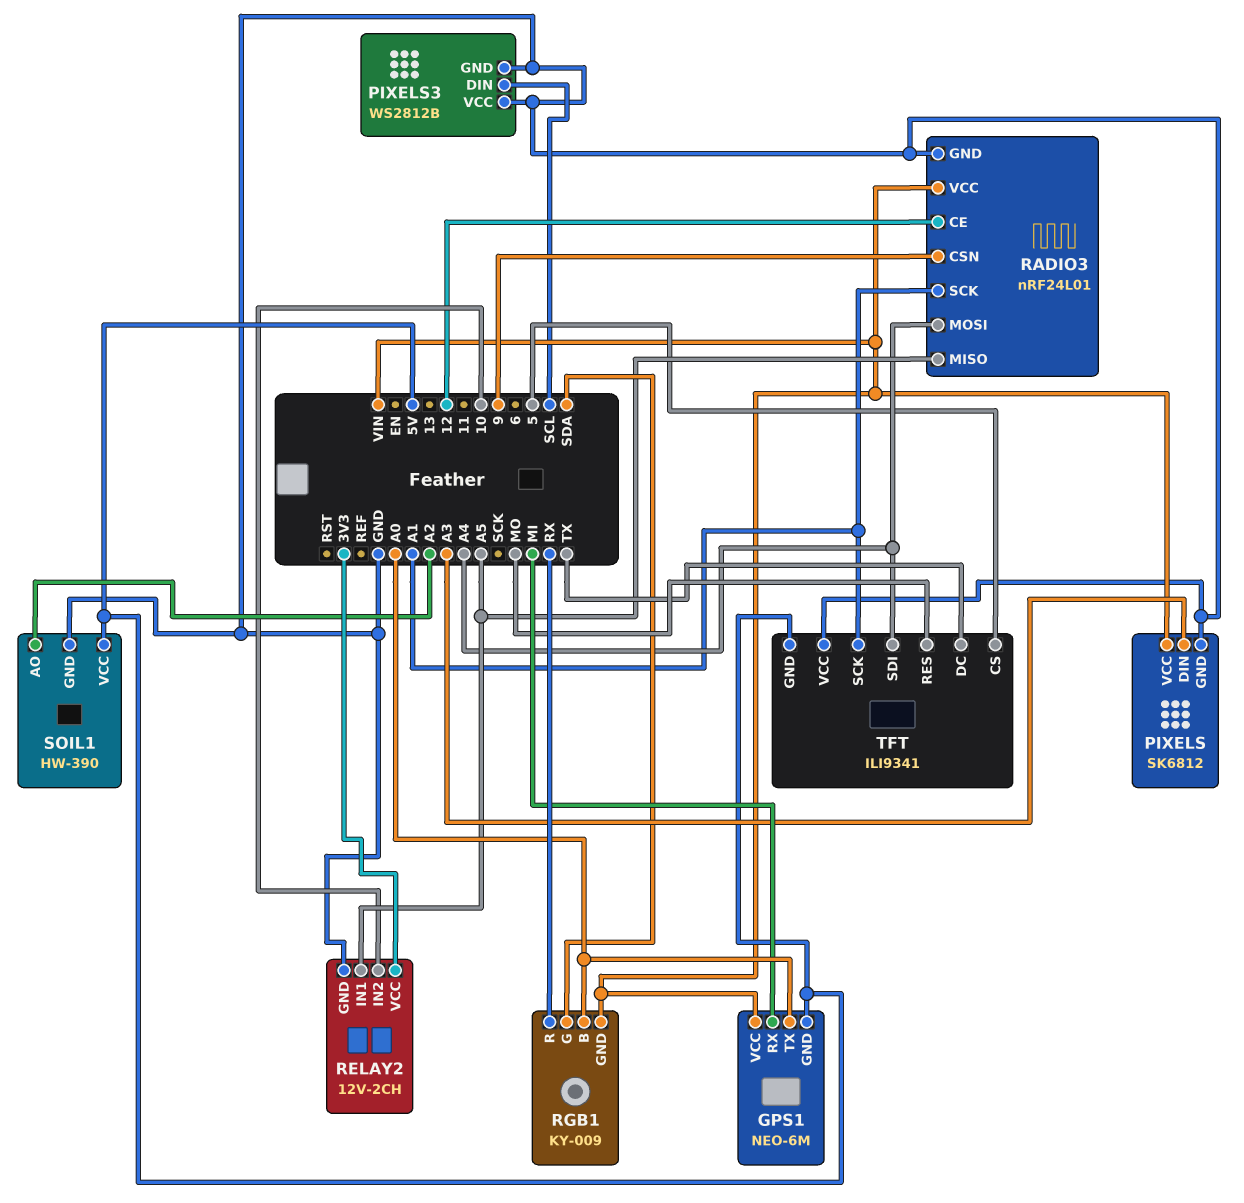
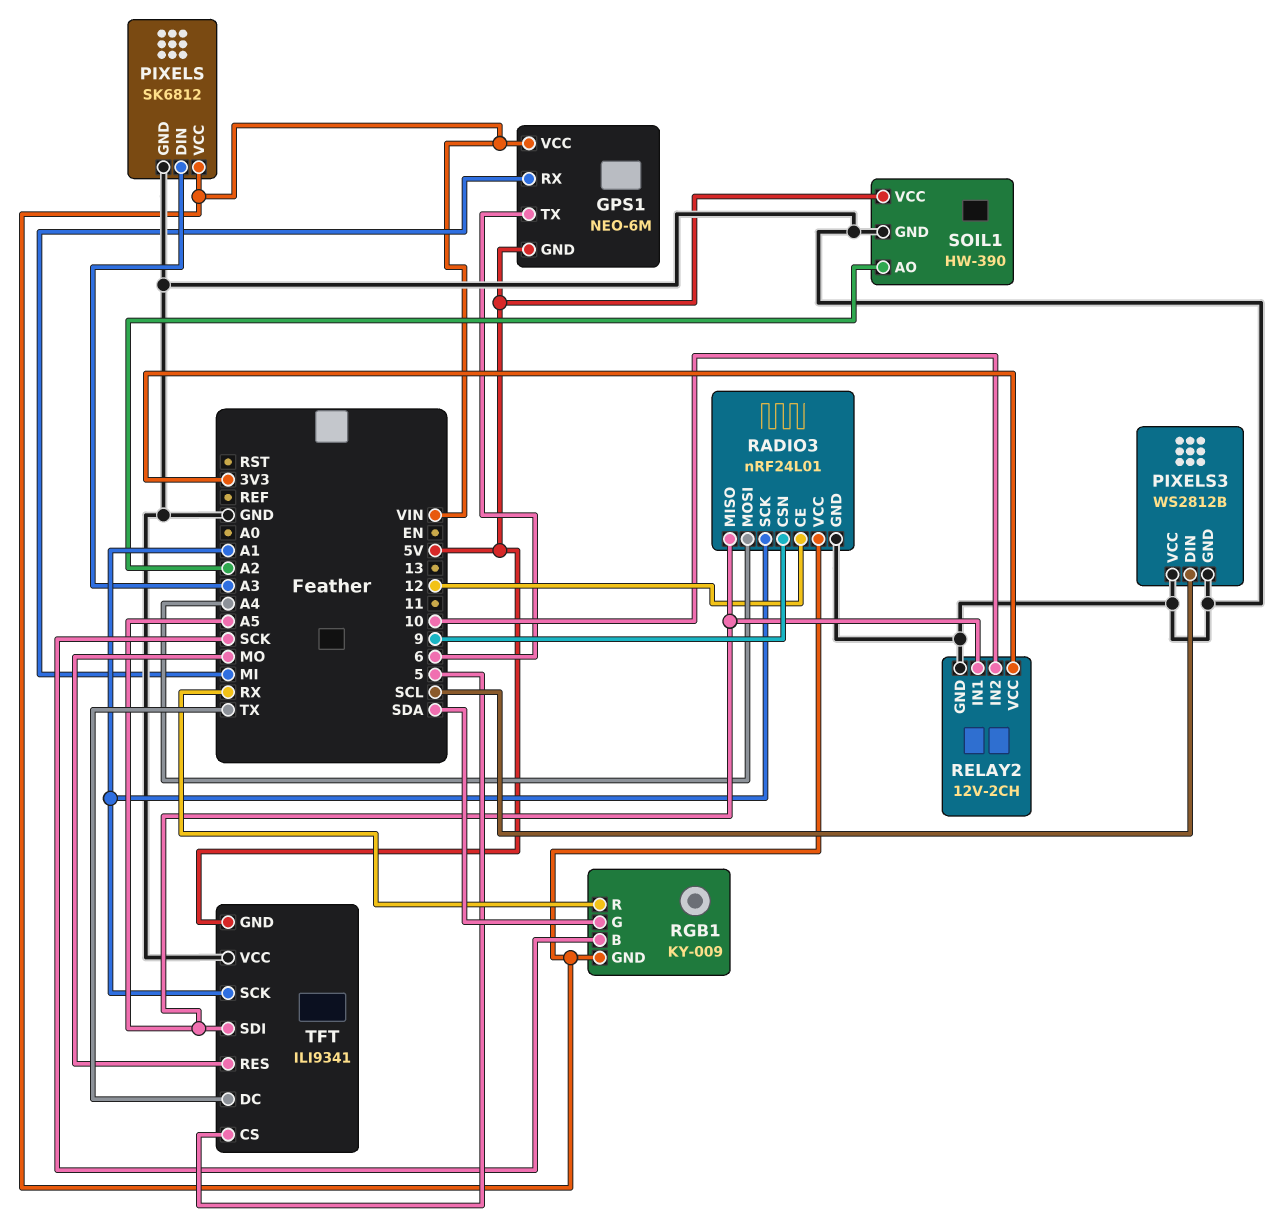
GPS1 pin TX: A0 -> 6
RGB1 pin B: A0 -> SCK
TFT pin SDI: A4 -> A5

